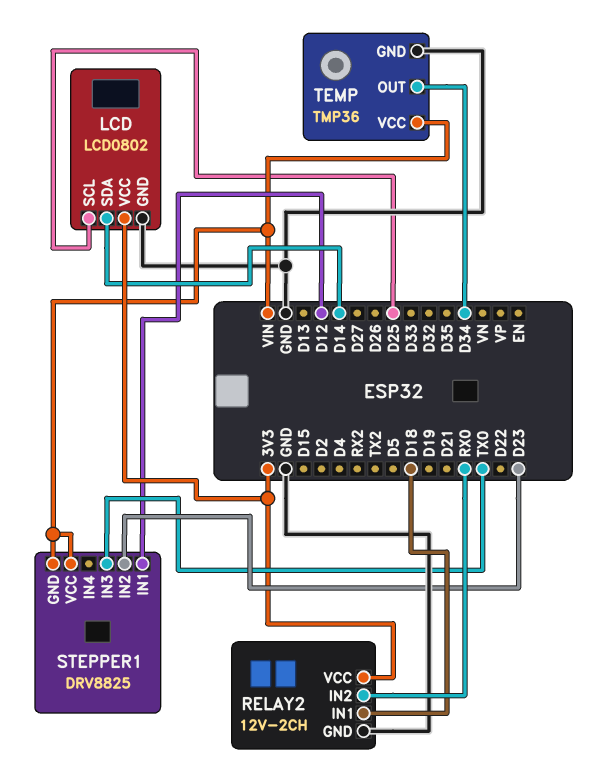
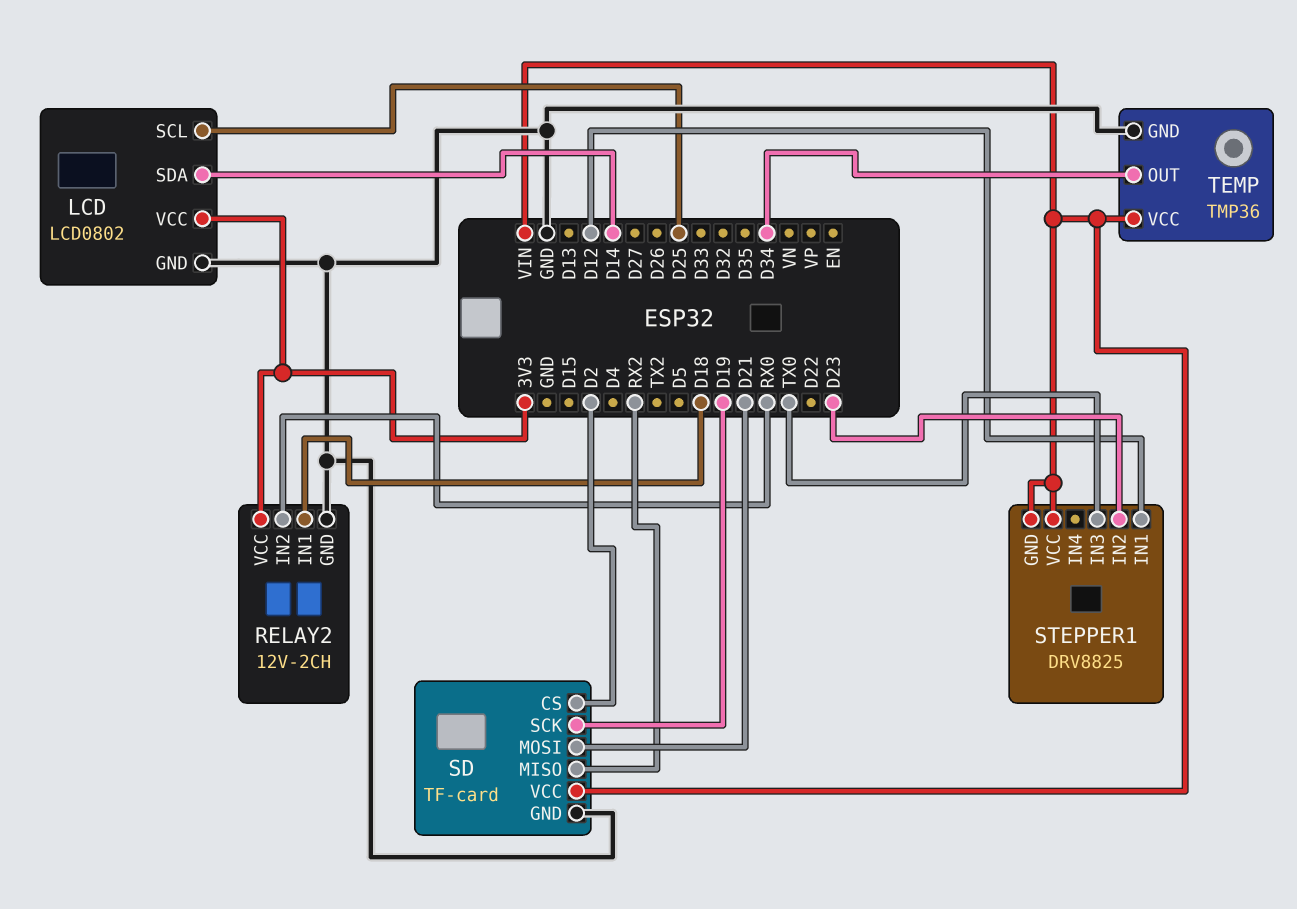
SD: none -> TF-card
SD pin CS: none -> D2
SD pin GND: none -> GND
SD pin MISO: none -> RX2
SD pin MOSI: none -> D21
SD pin SCK: none -> D19
SD pin VCC: none -> VIN

